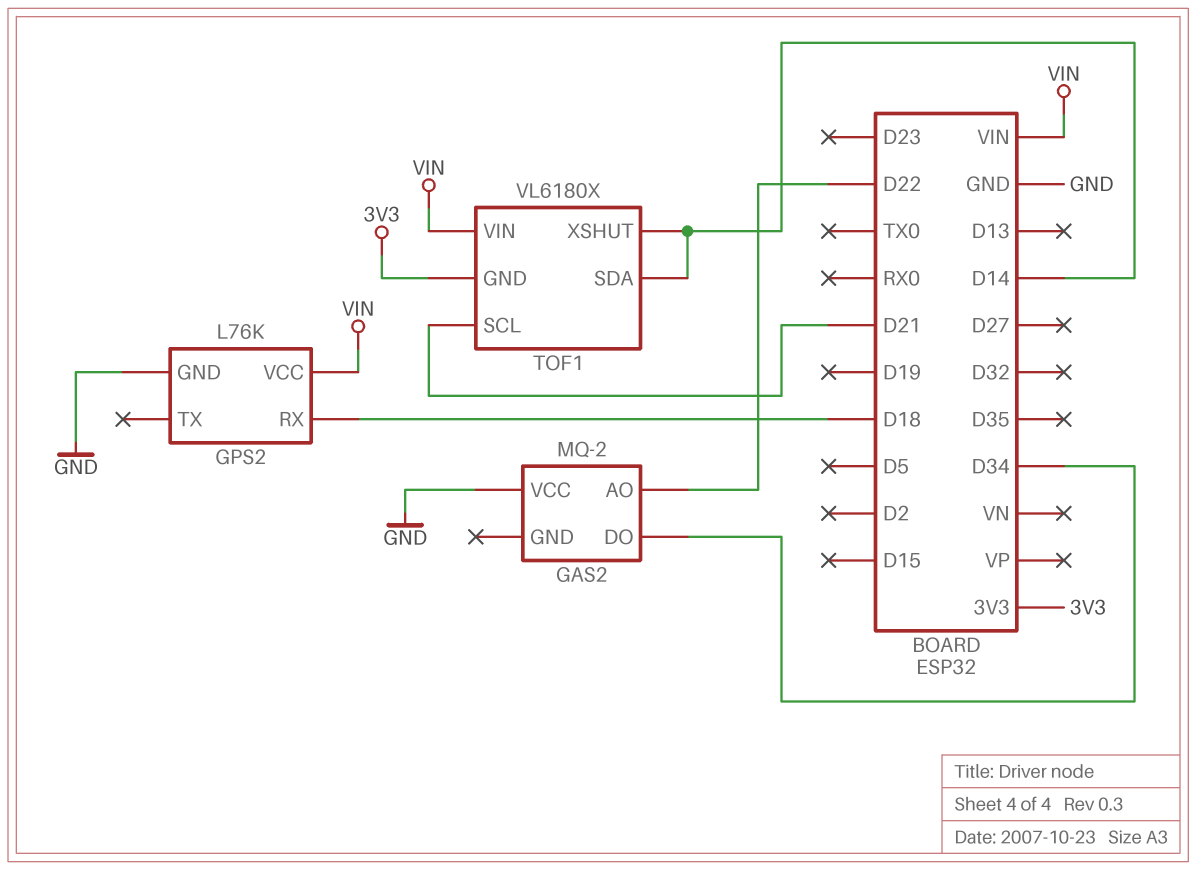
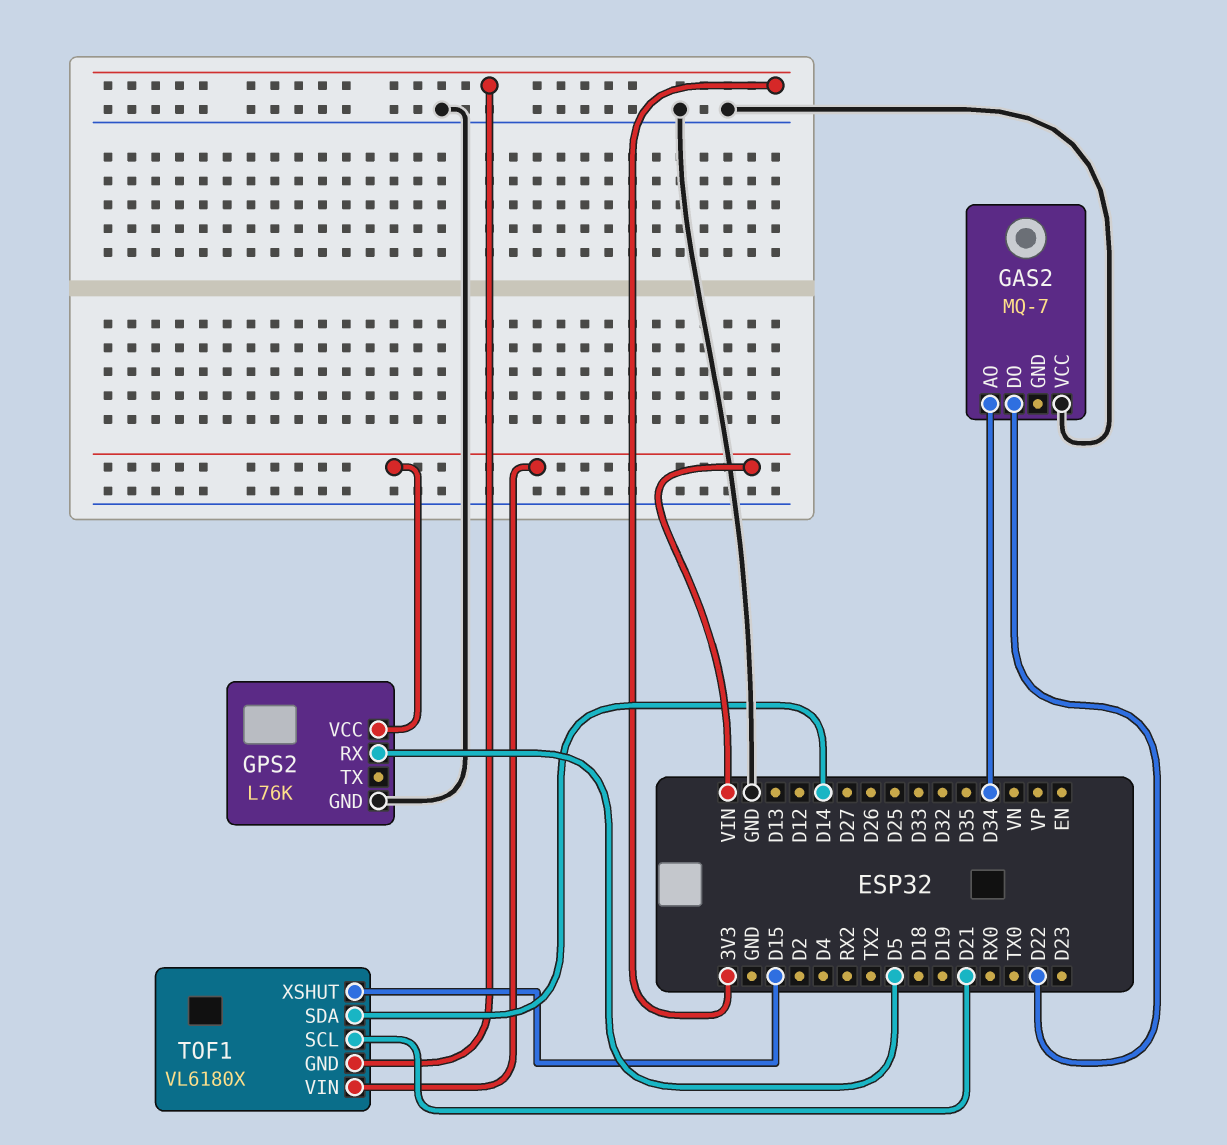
GAS2: MQ-2 -> MQ-7
GAS2 pin AO: D22 -> D34
GAS2 pin DO: D34 -> D22
GPS2 pin RX: D18 -> D5
TOF1 pin XSHUT: D14 -> D15

